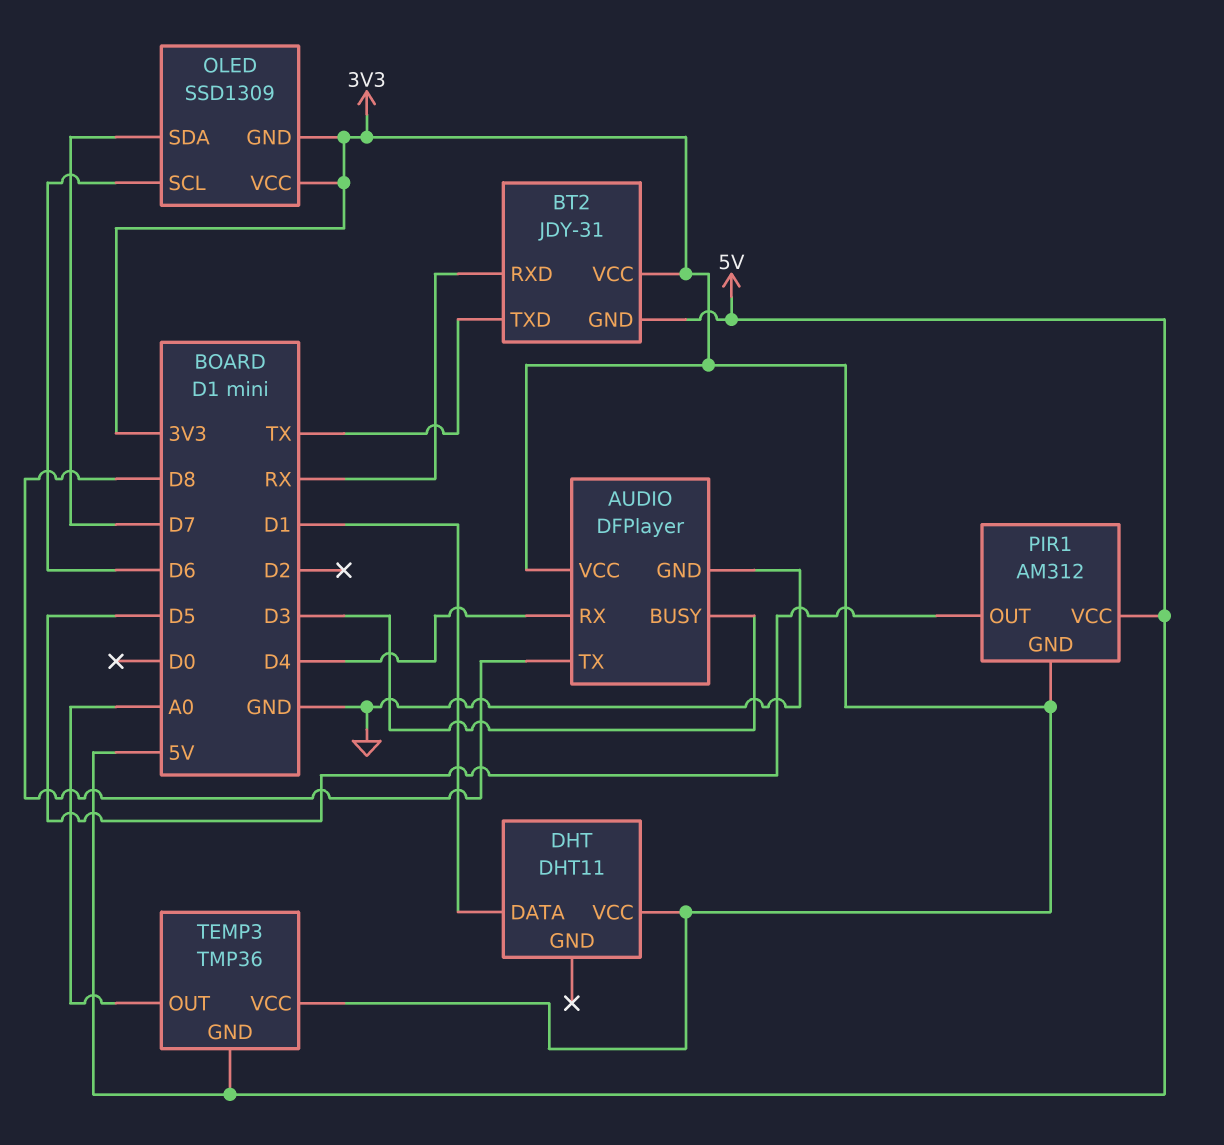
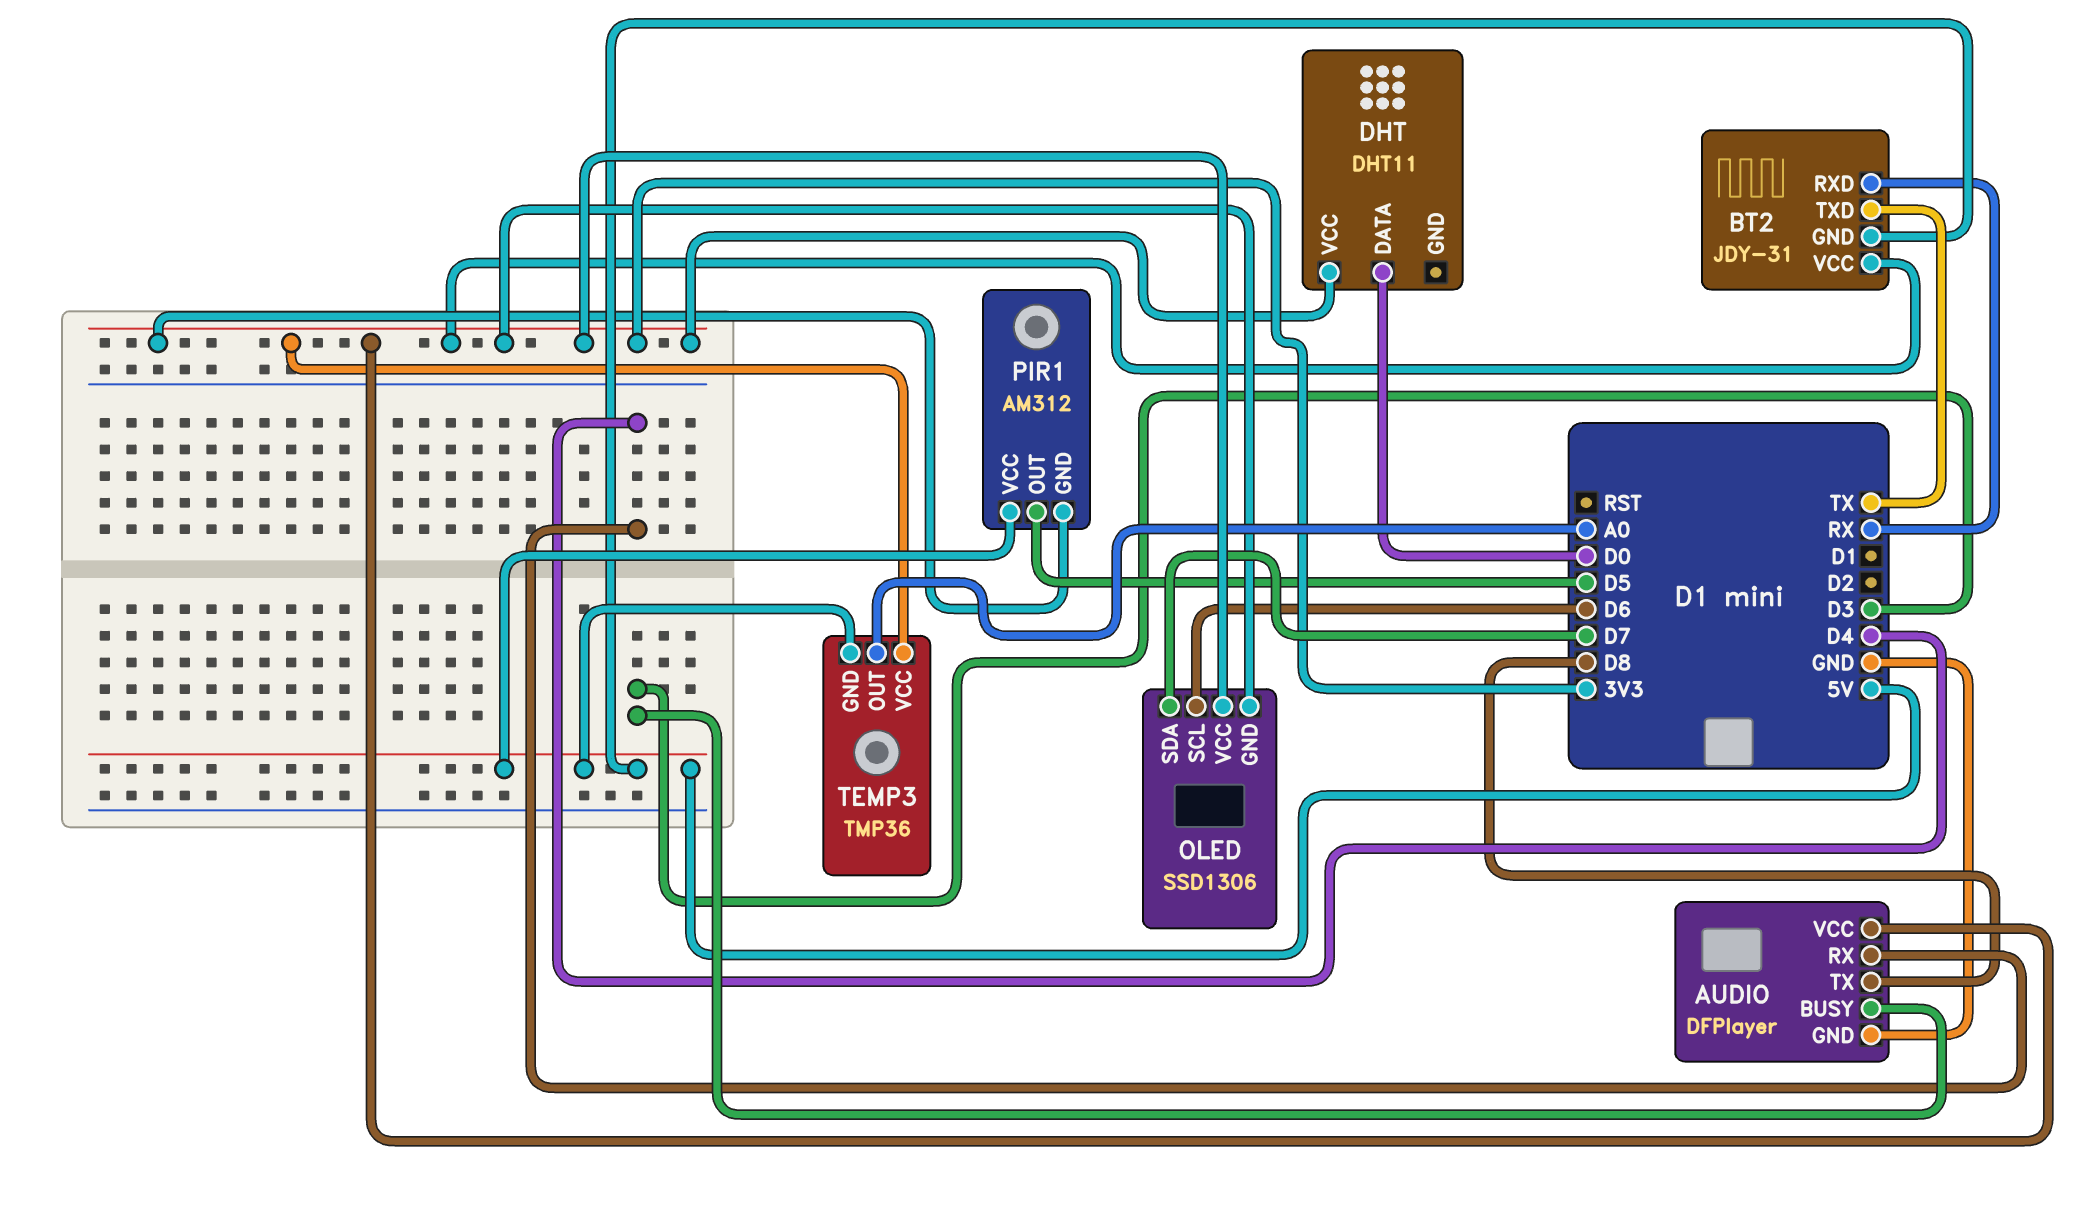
DHT pin DATA: D1 -> D0
OLED: SSD1309 -> SSD1306

